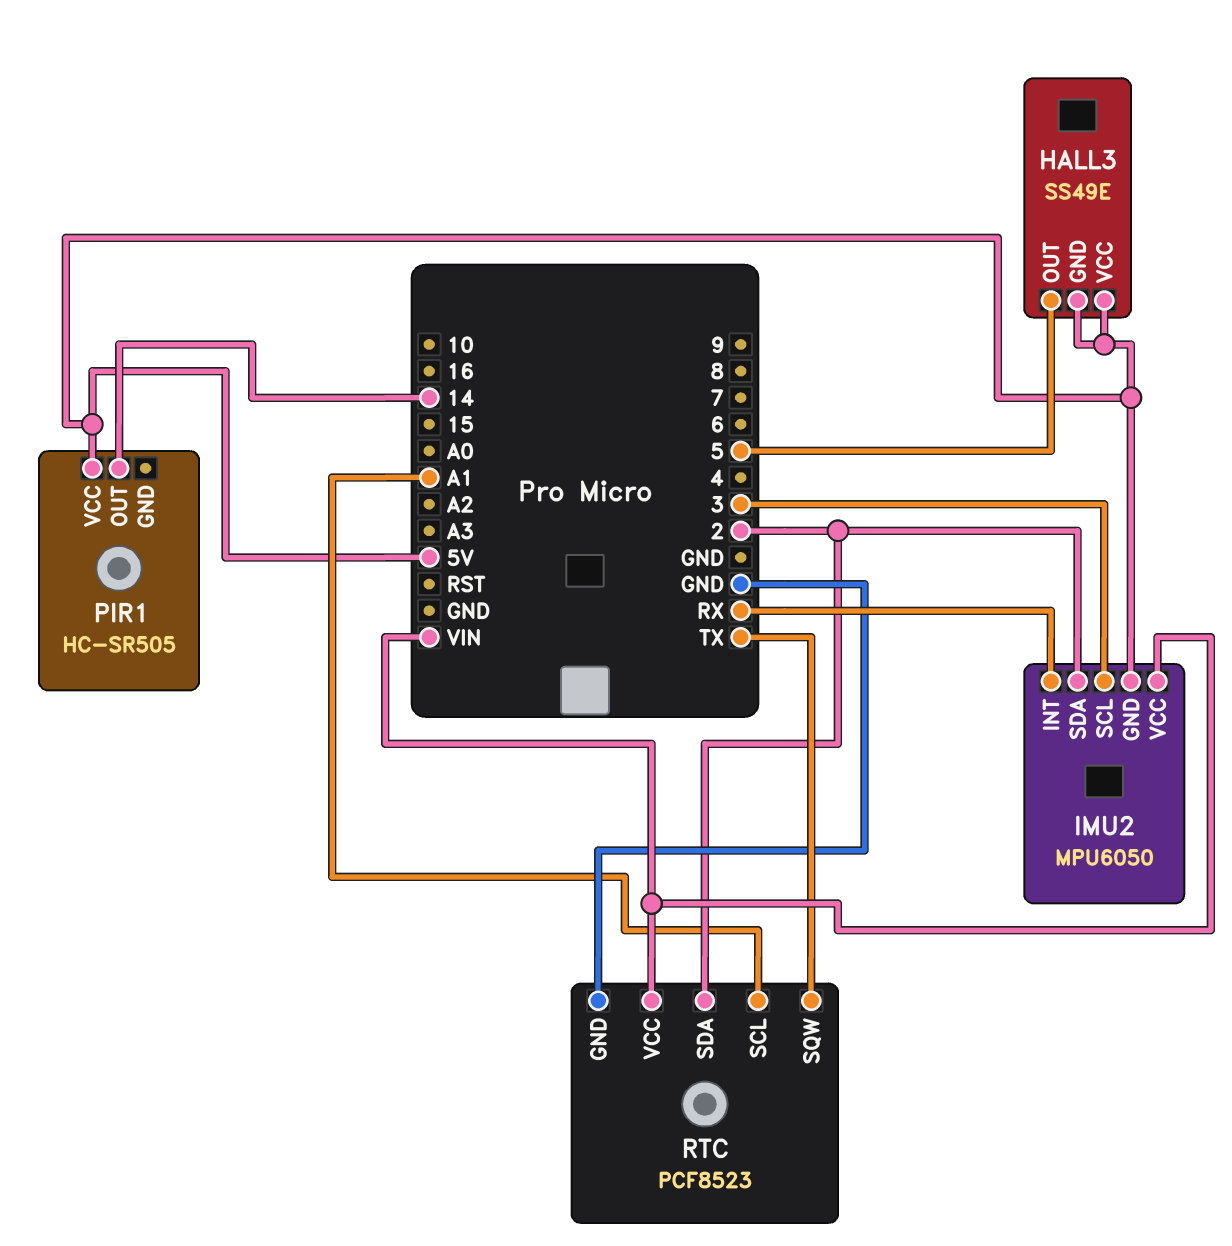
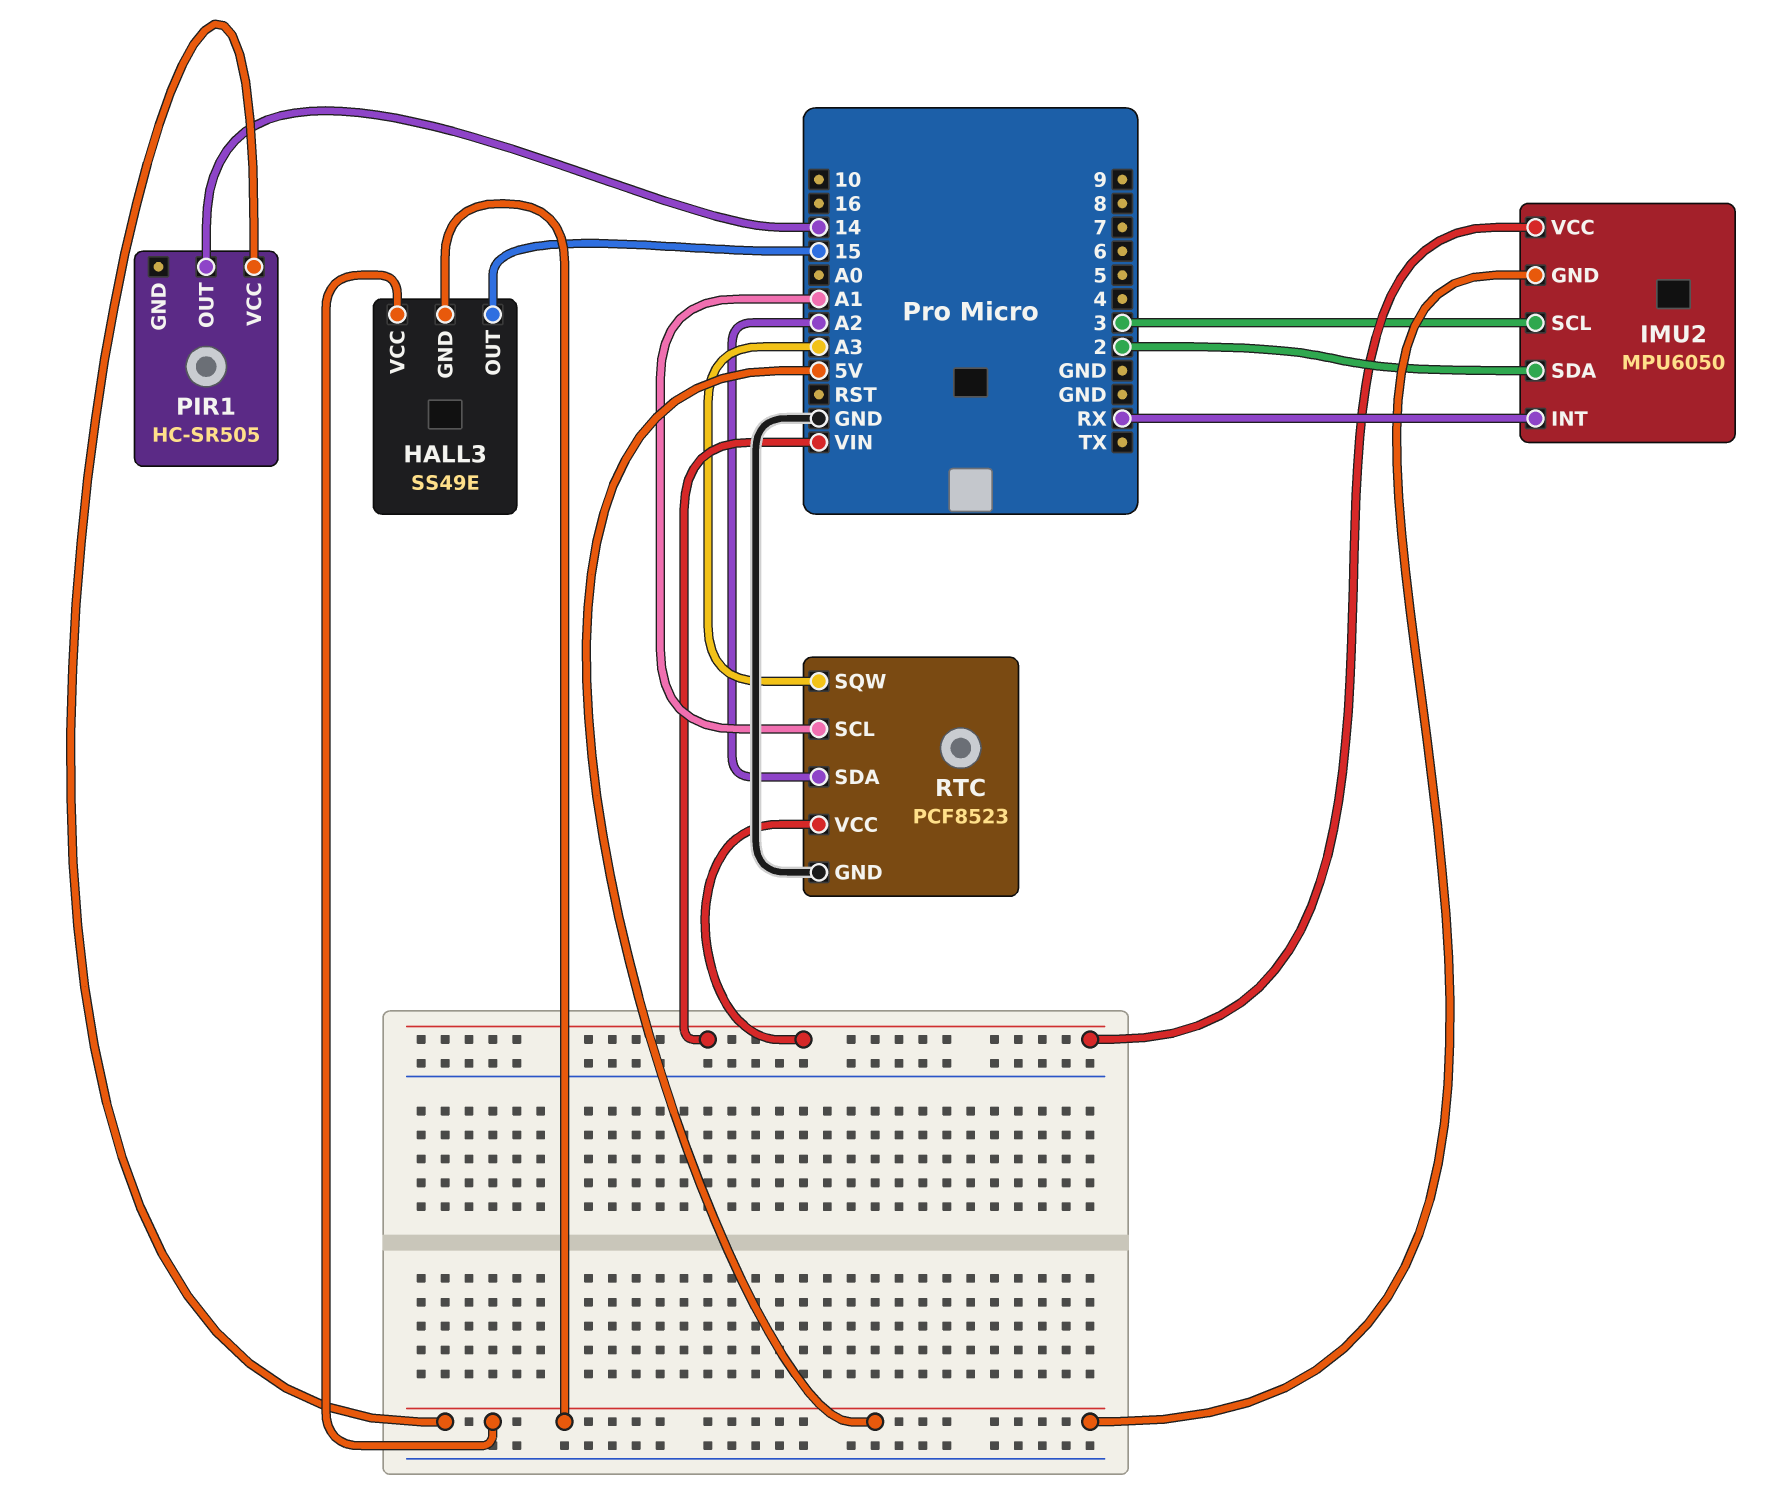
HALL3 pin OUT: 5 -> 15
RTC pin SDA: 2 -> A2
RTC pin SQW: TX -> A3

